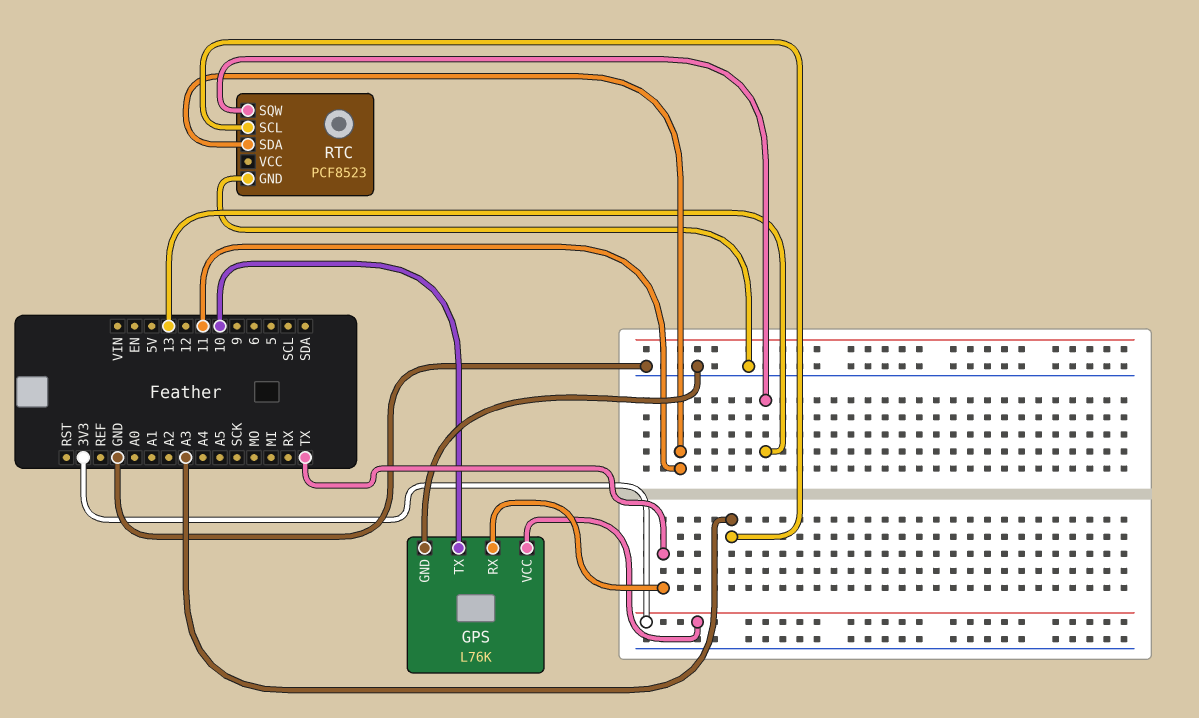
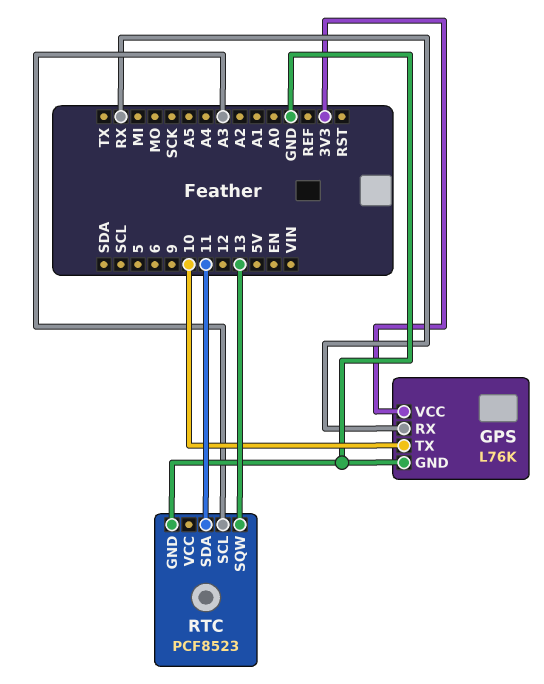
GPS pin RX: TX -> RX

